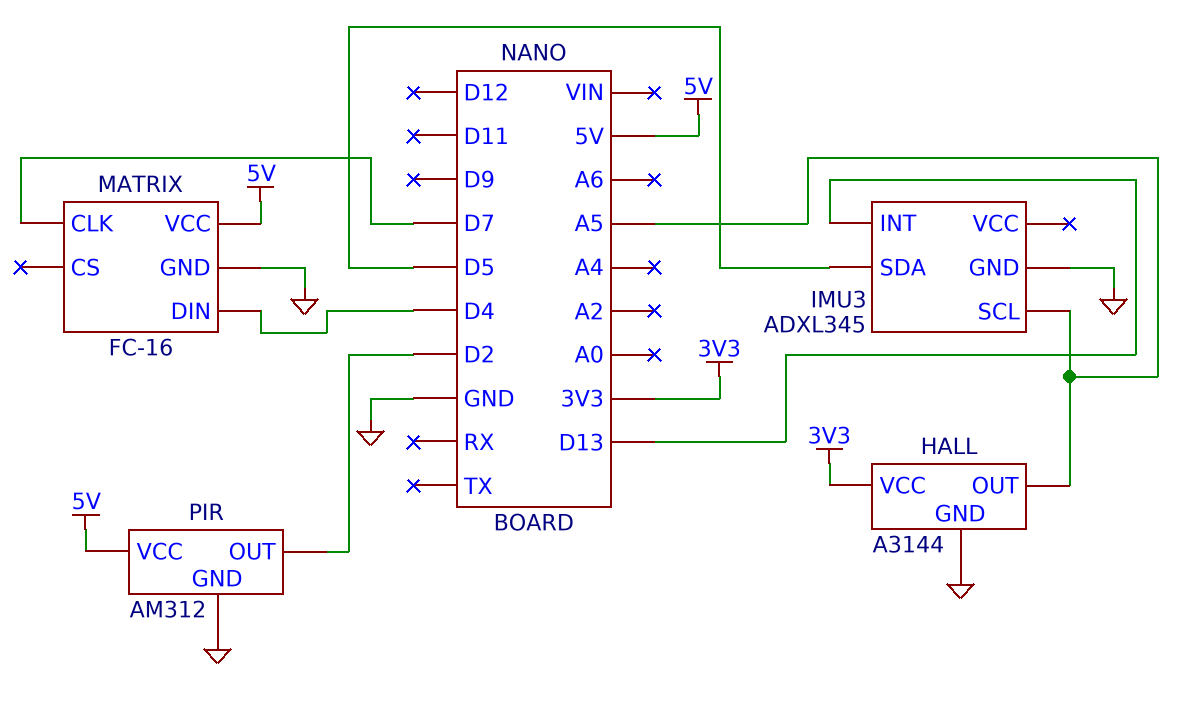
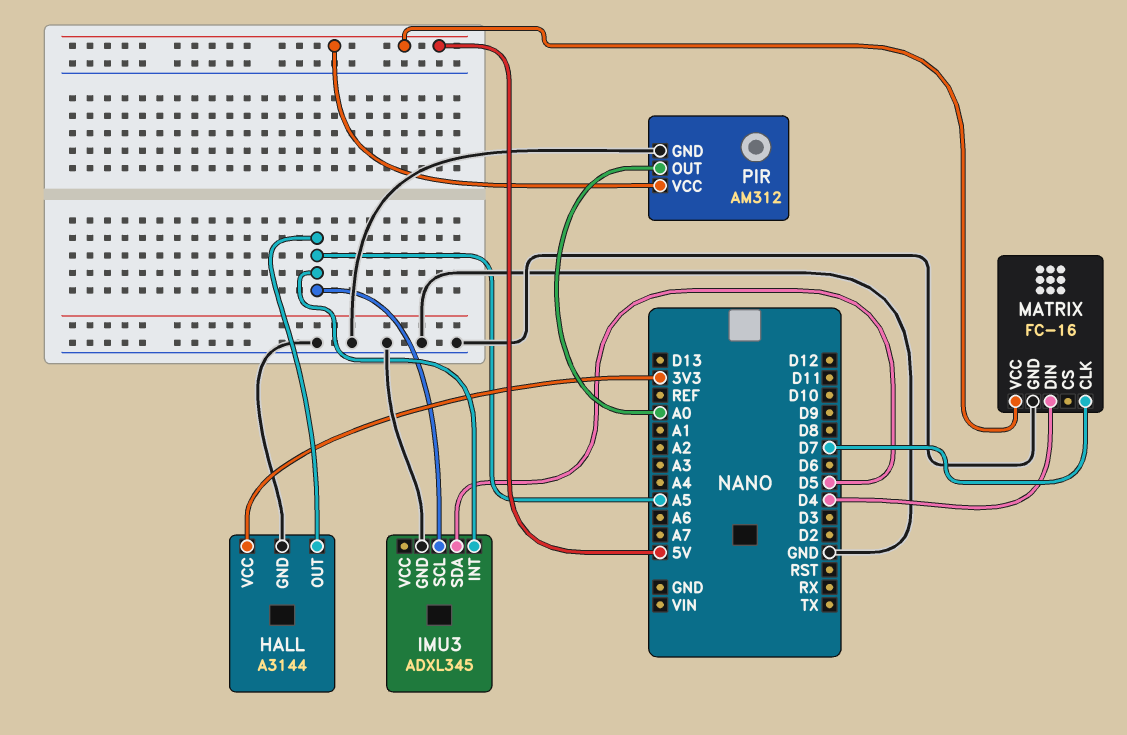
IMU3 pin INT: D13 -> A5
PIR pin OUT: D2 -> A0

